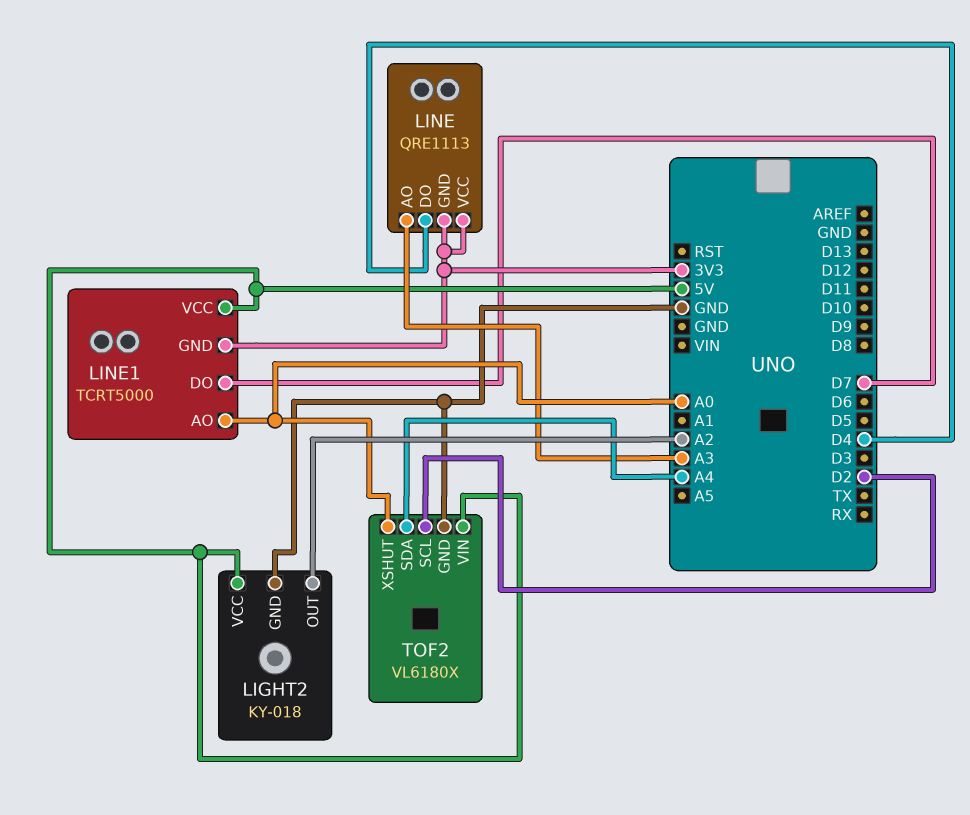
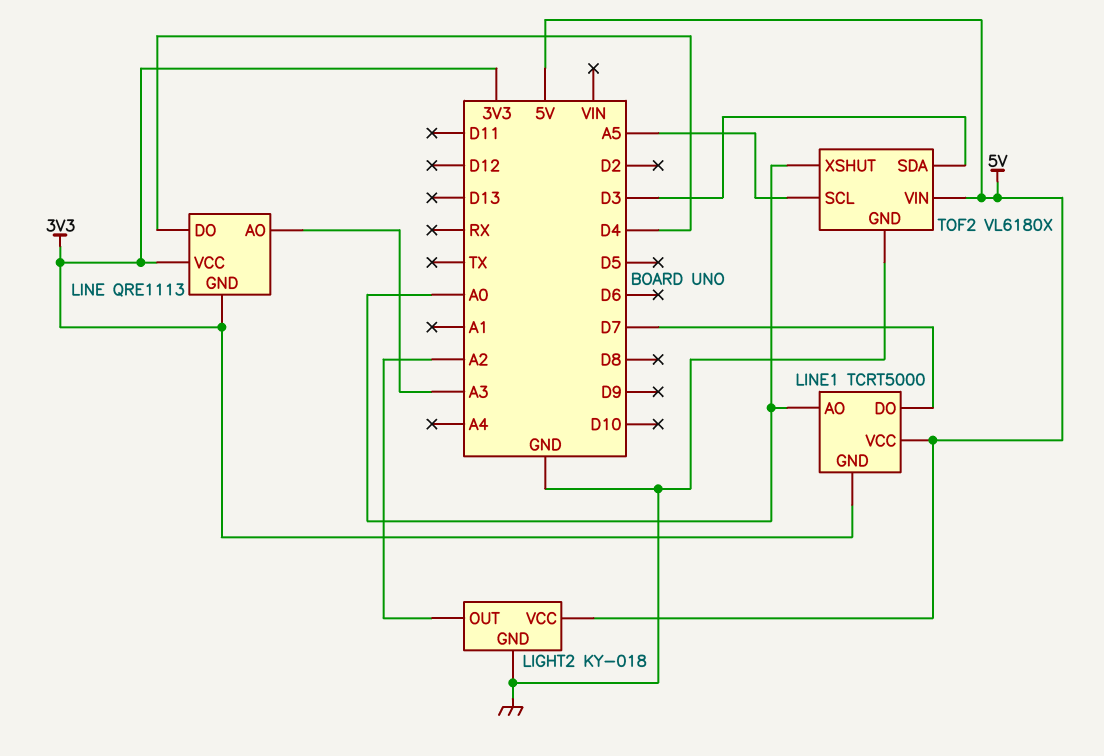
TOF2 pin SCL: D2 -> A5
TOF2 pin SDA: A4 -> D3

